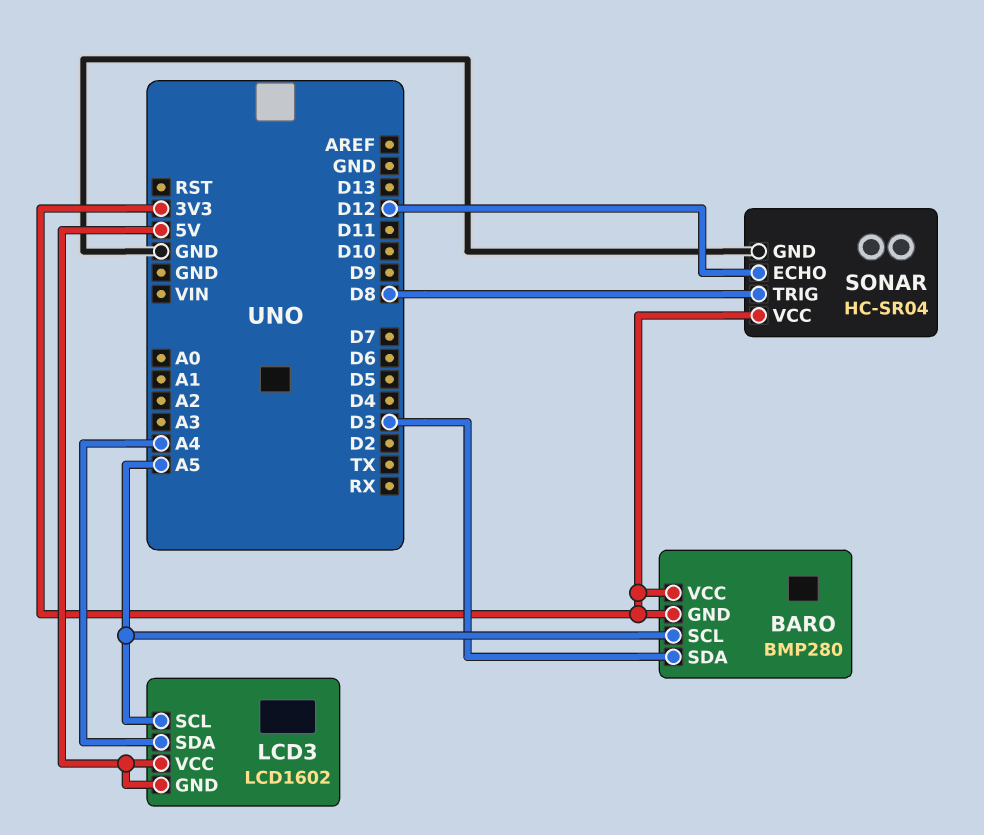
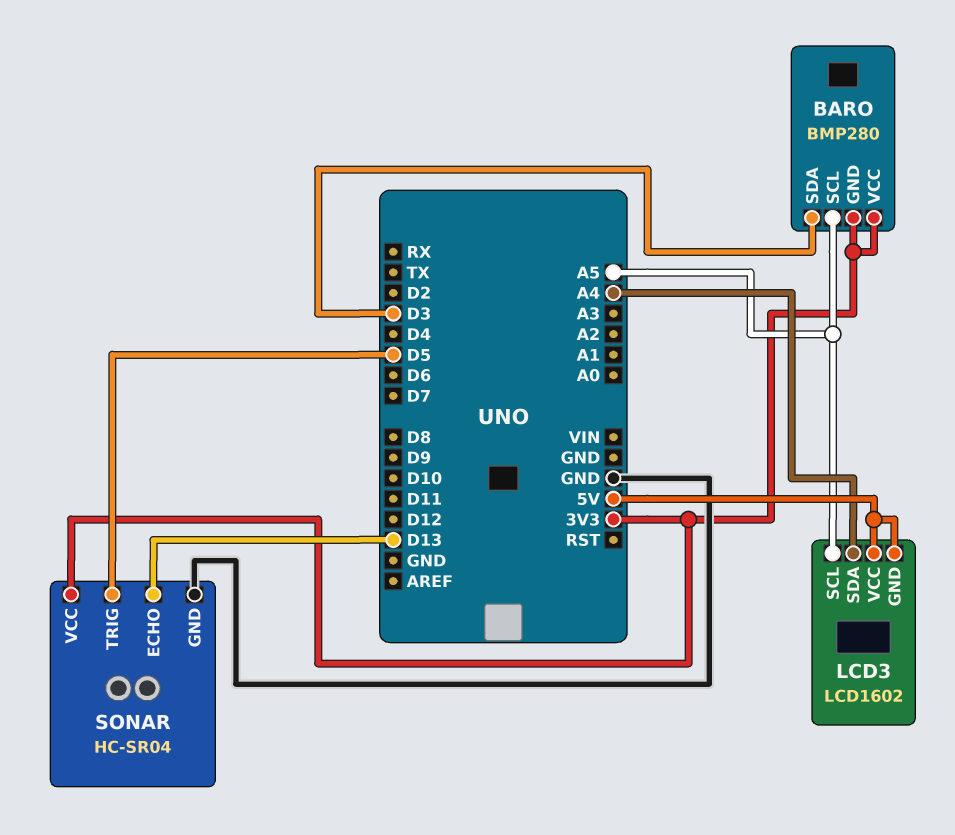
SONAR pin ECHO: D12 -> D13
SONAR pin TRIG: D8 -> D5

